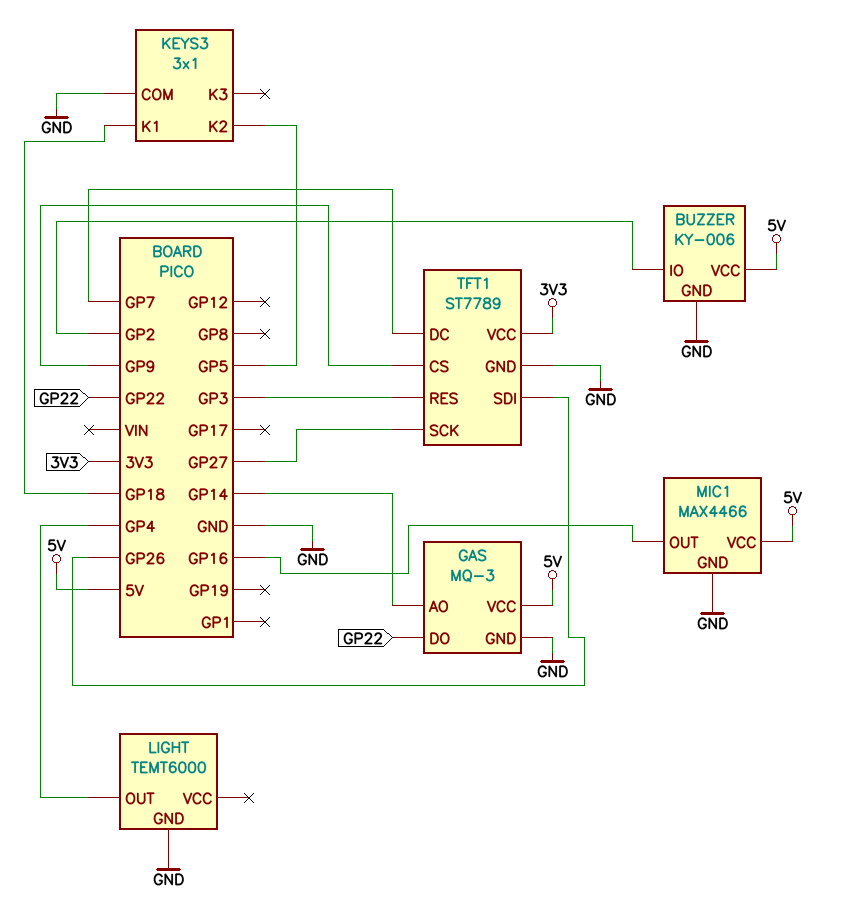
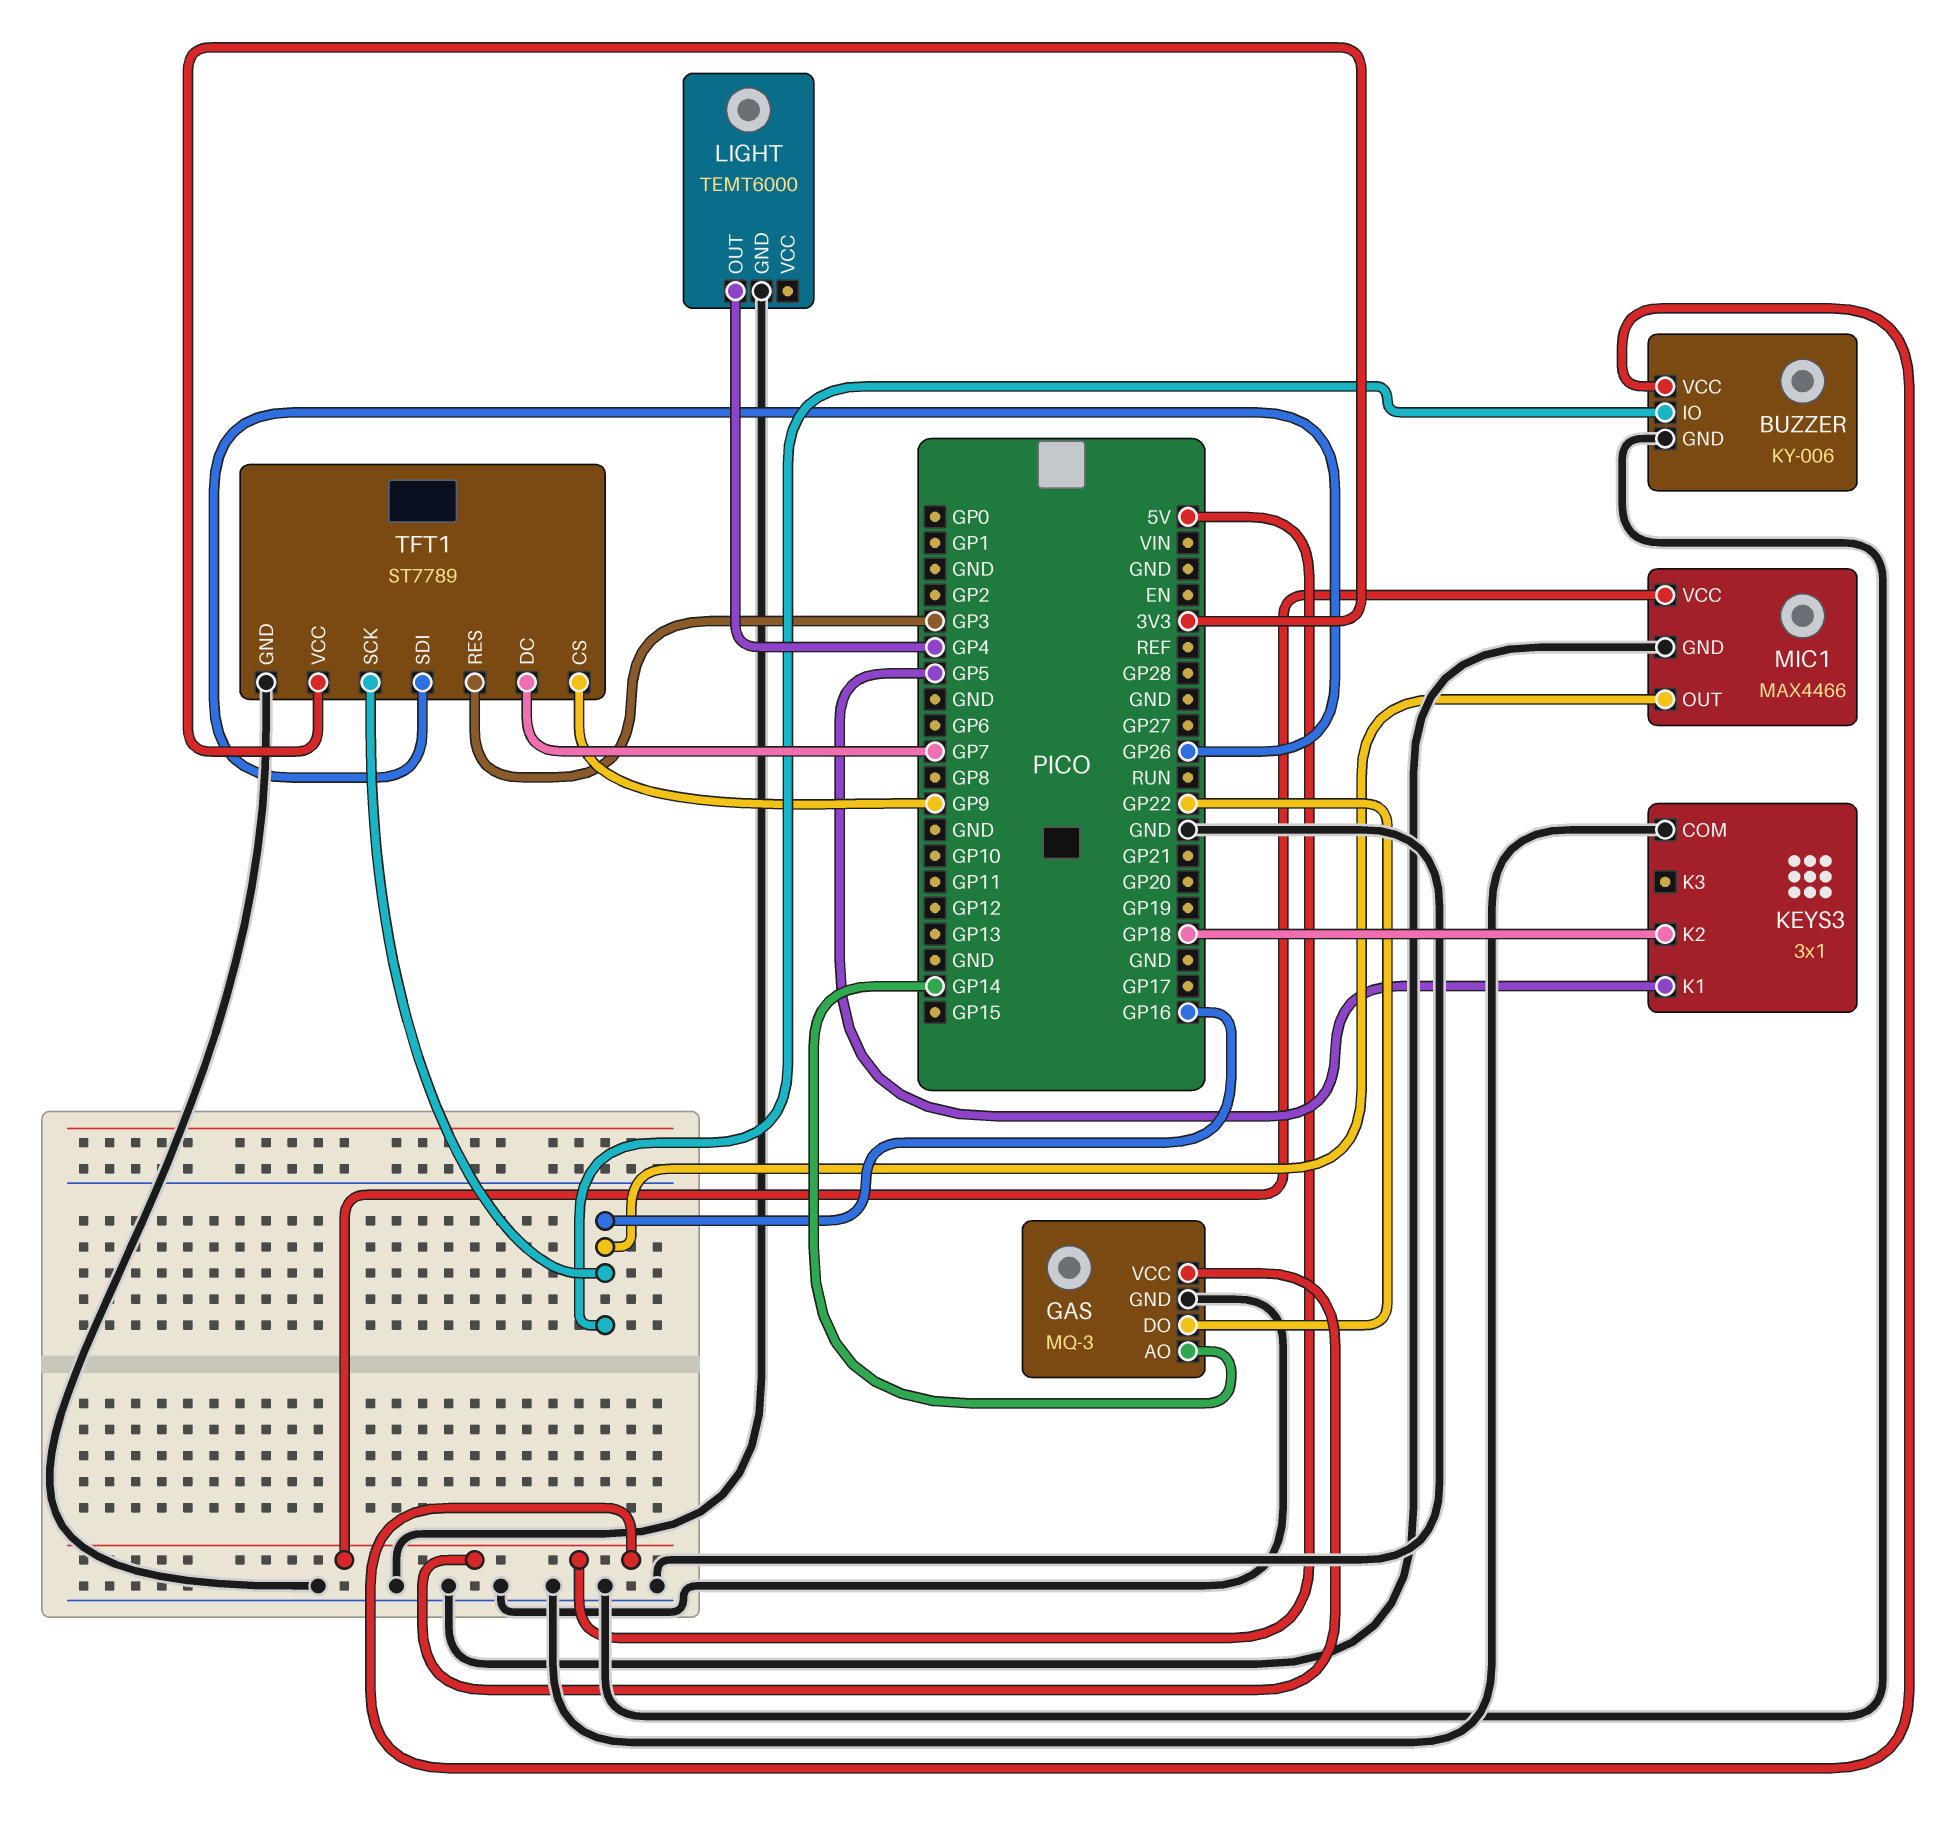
BUZZER pin IO: GP2 -> GP16
KEYS3 pin K1: GP18 -> GP5
KEYS3 pin K2: GP5 -> GP18
TFT1 pin SCK: GP27 -> GP16

